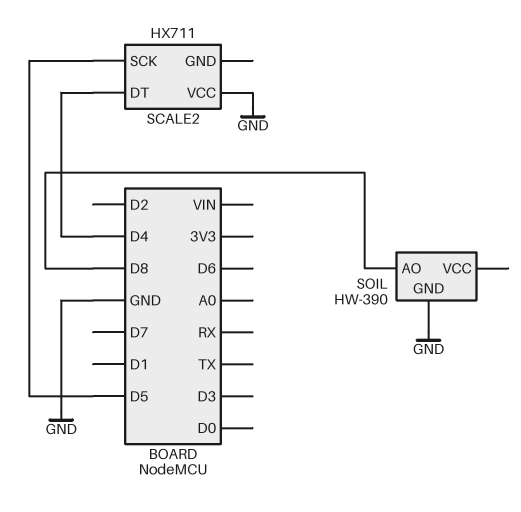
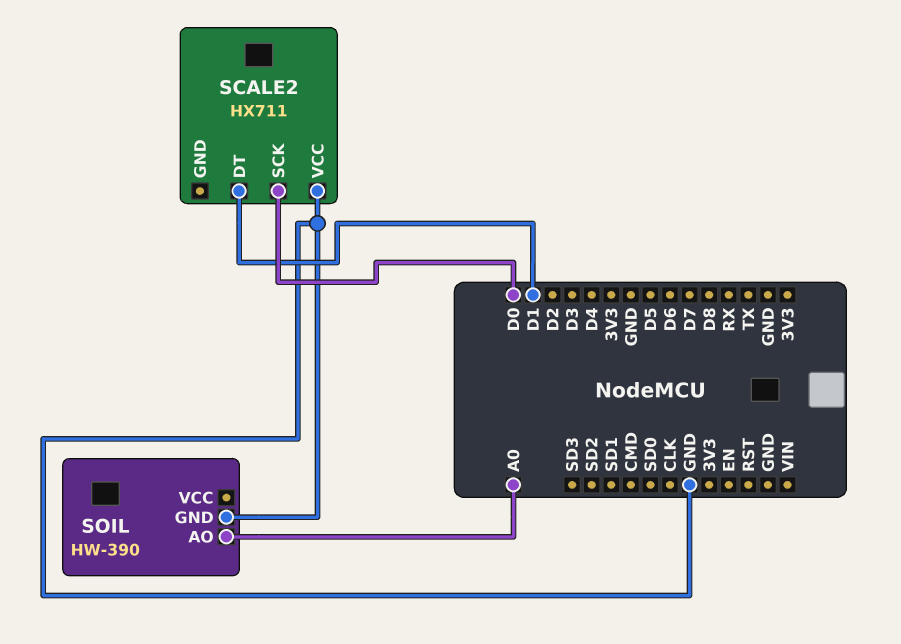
SCALE2 pin DT: D4 -> D1
SCALE2 pin SCK: D5 -> D0
SOIL pin AO: D8 -> A0

